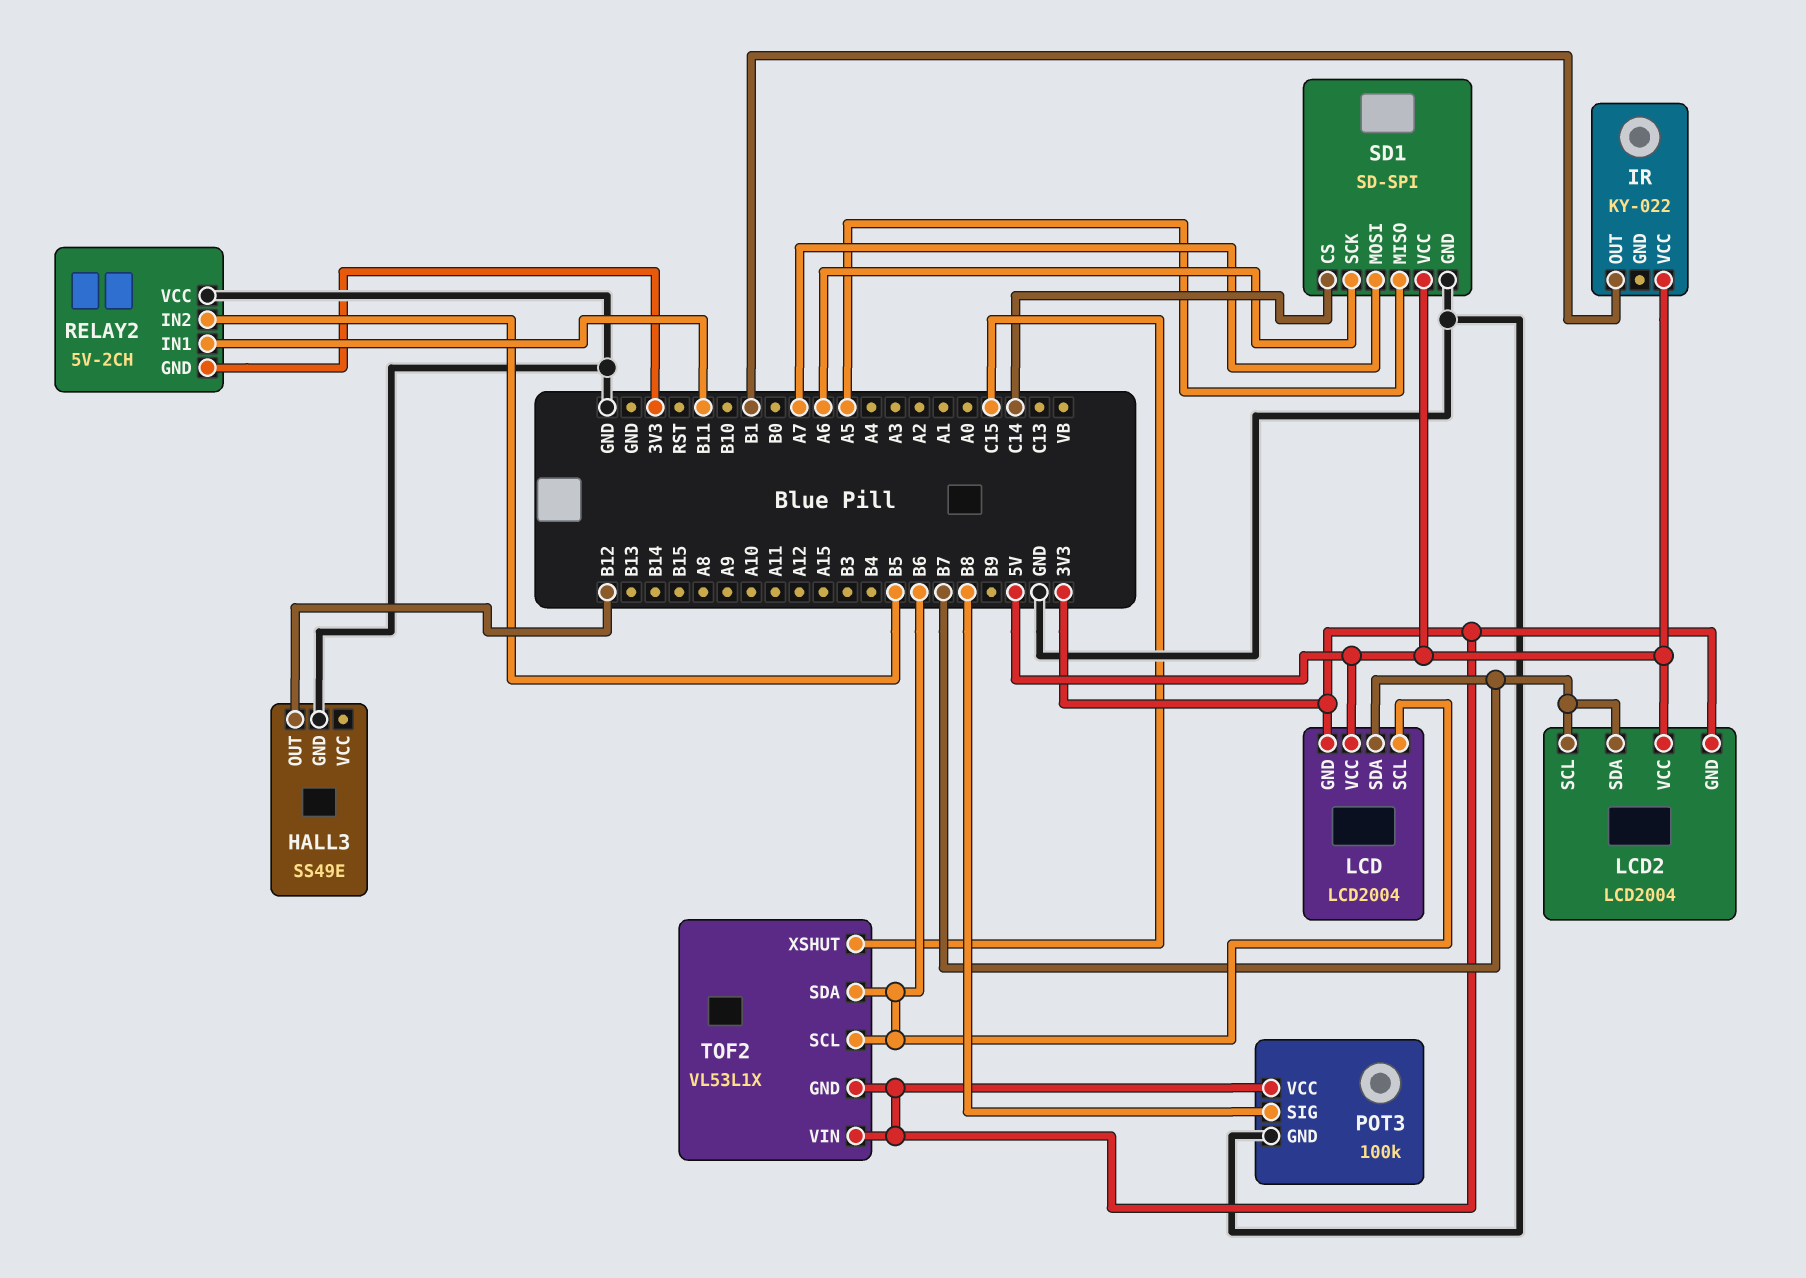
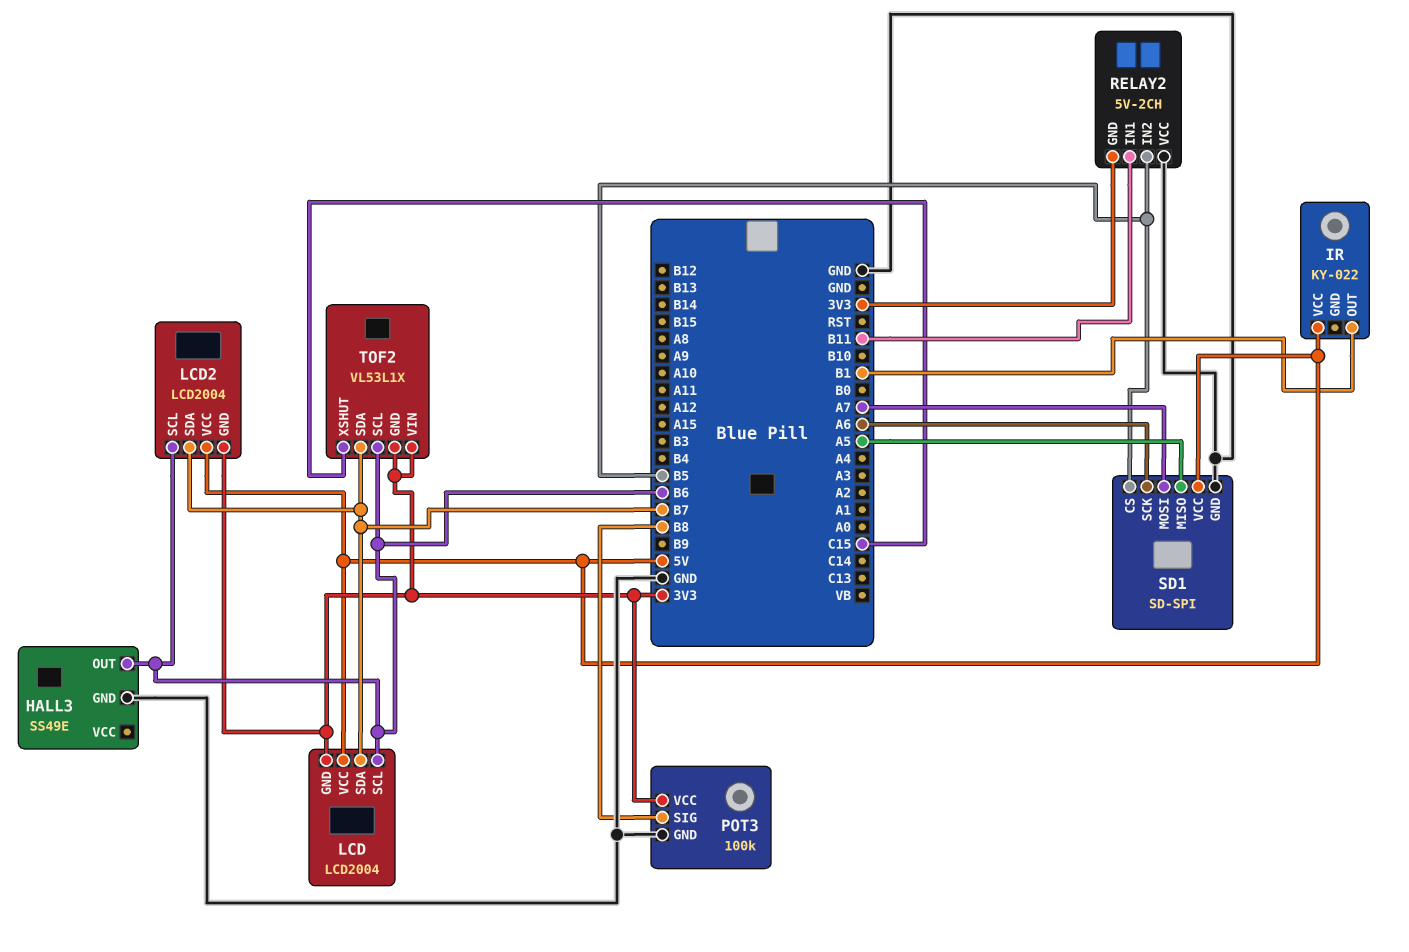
HALL3 pin OUT: B12 -> B6
LCD2 pin SCL: B7 -> B6
SD1 pin CS: C14 -> B5
TOF2 pin SDA: B6 -> B7

